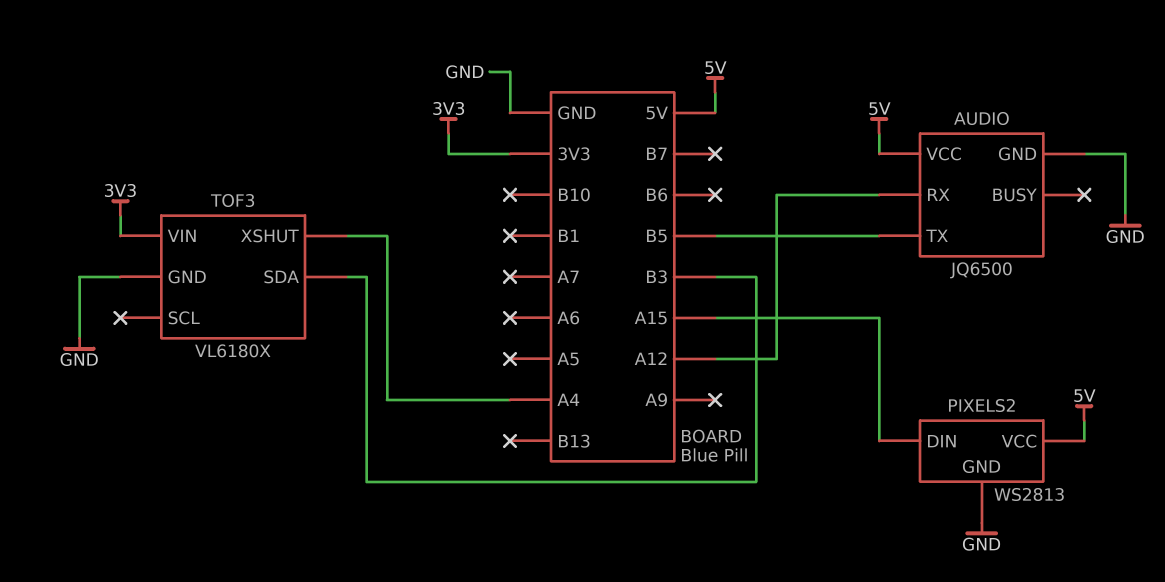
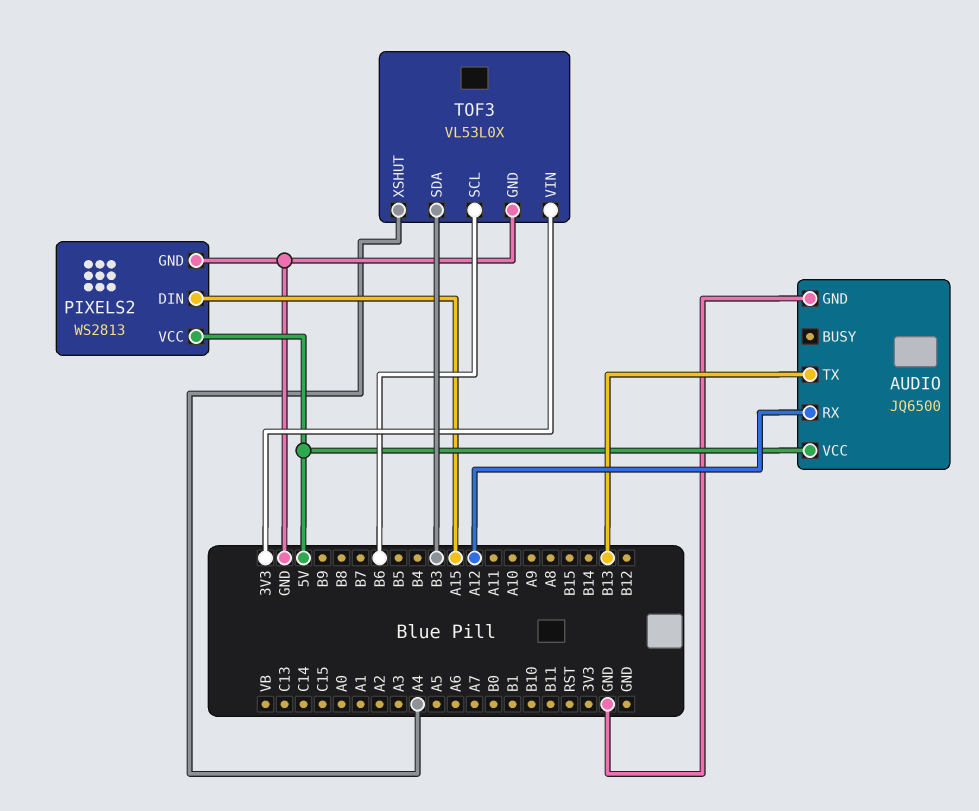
AUDIO pin TX: B5 -> B13
TOF3: VL6180X -> VL53L0X
TOF3 pin SCL: none -> B6

